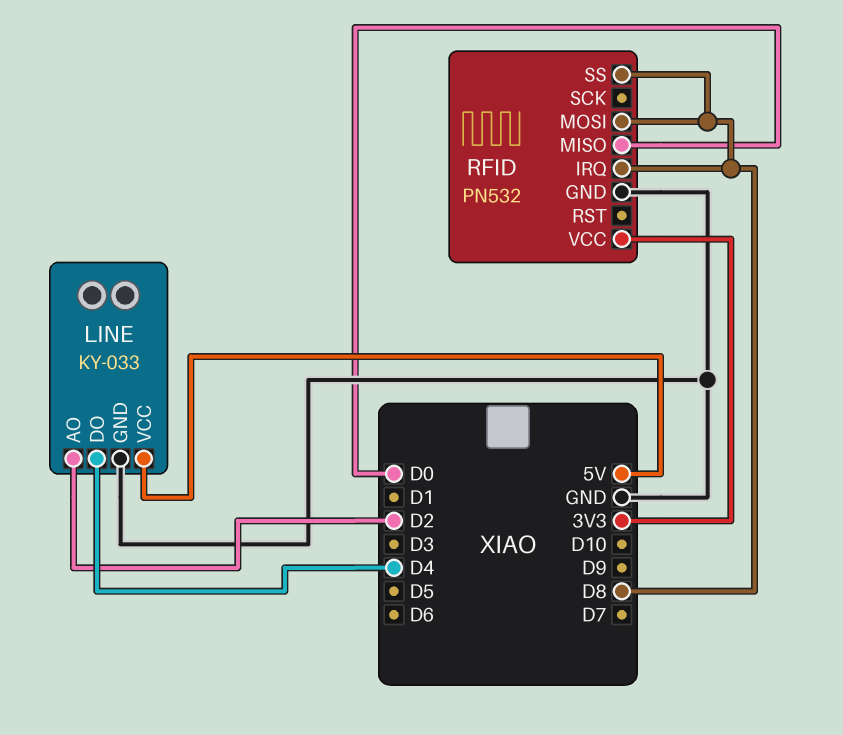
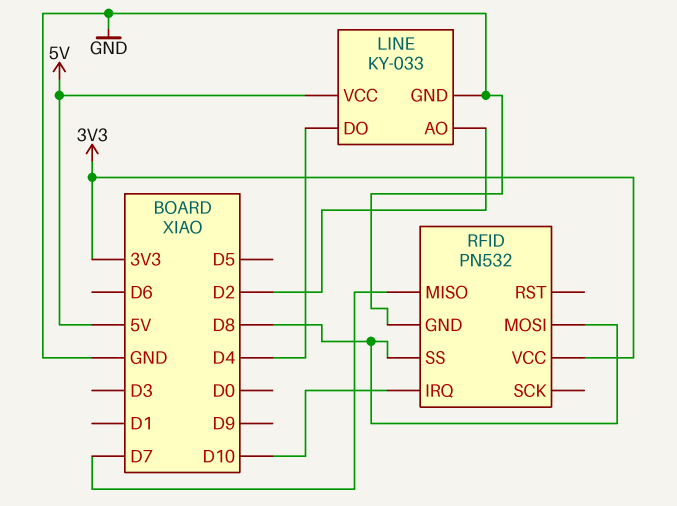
RFID pin IRQ: D8 -> D10
RFID pin MISO: D0 -> D7

